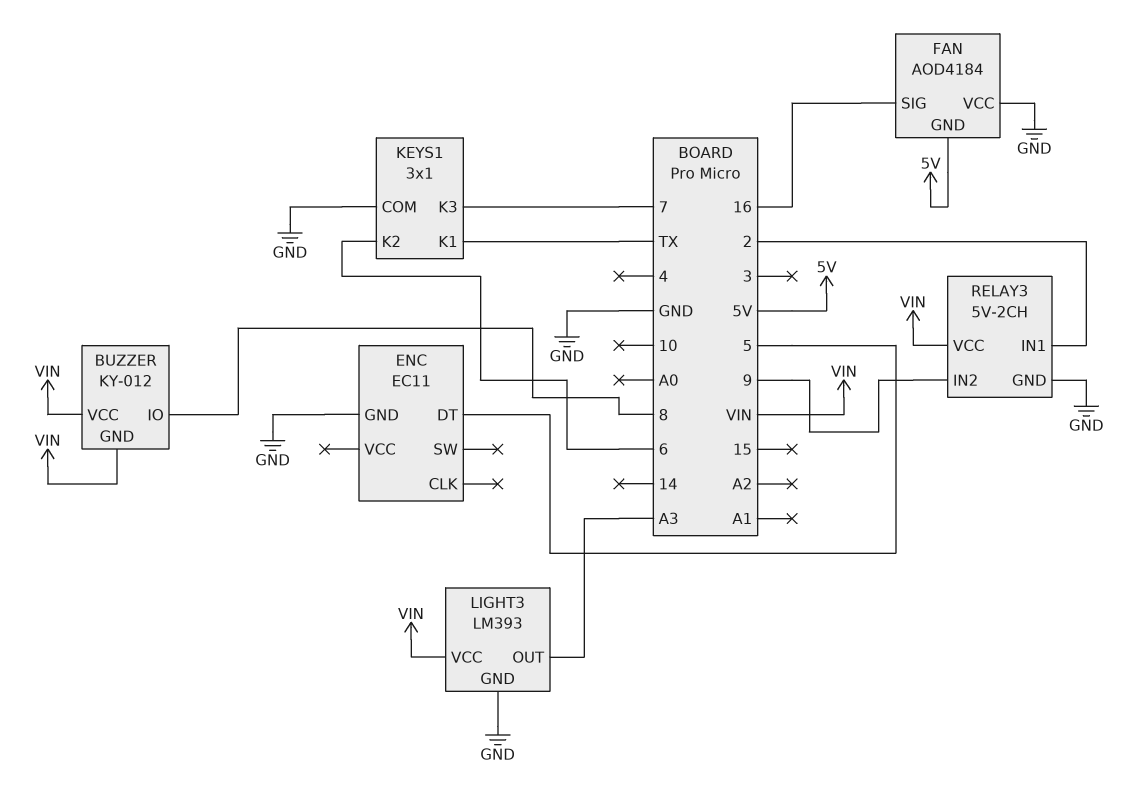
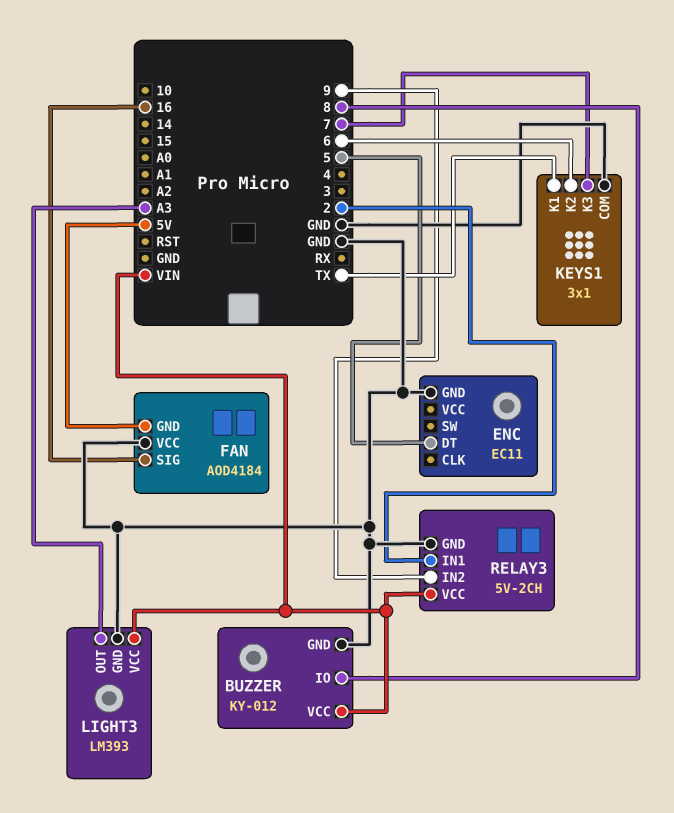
BUZZER pin GND: VIN -> GND

